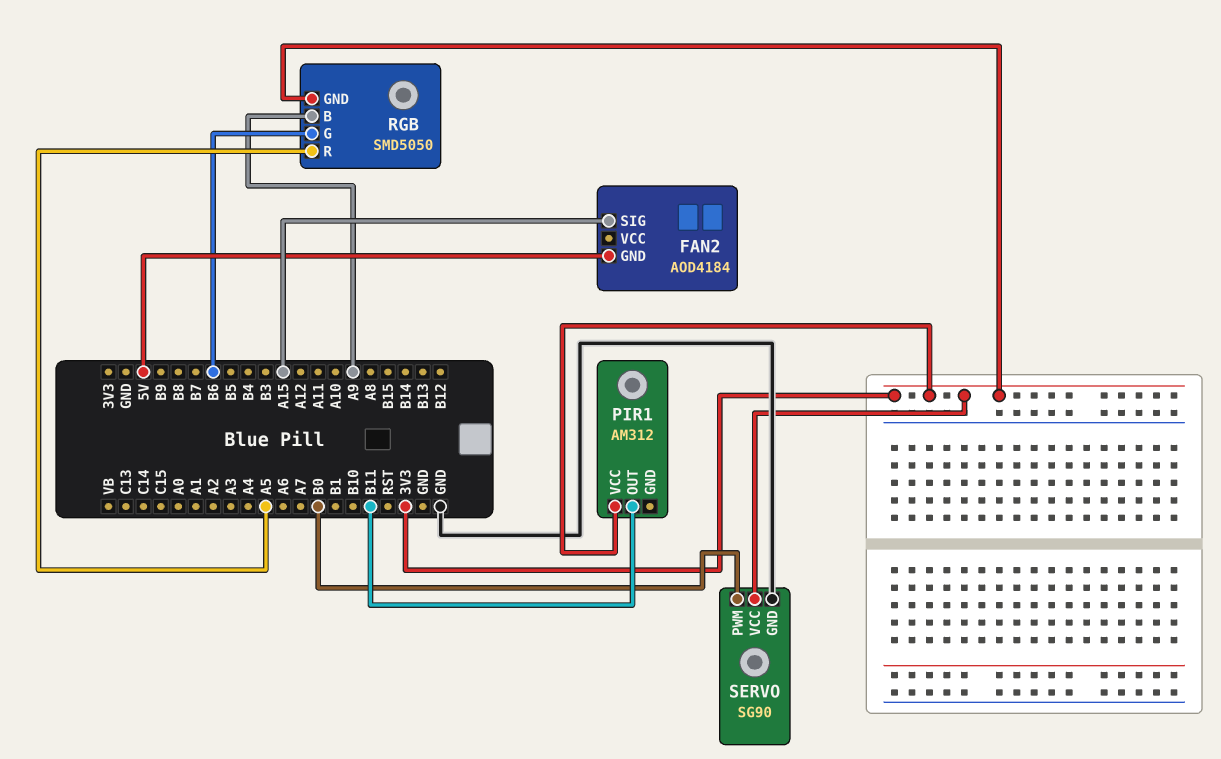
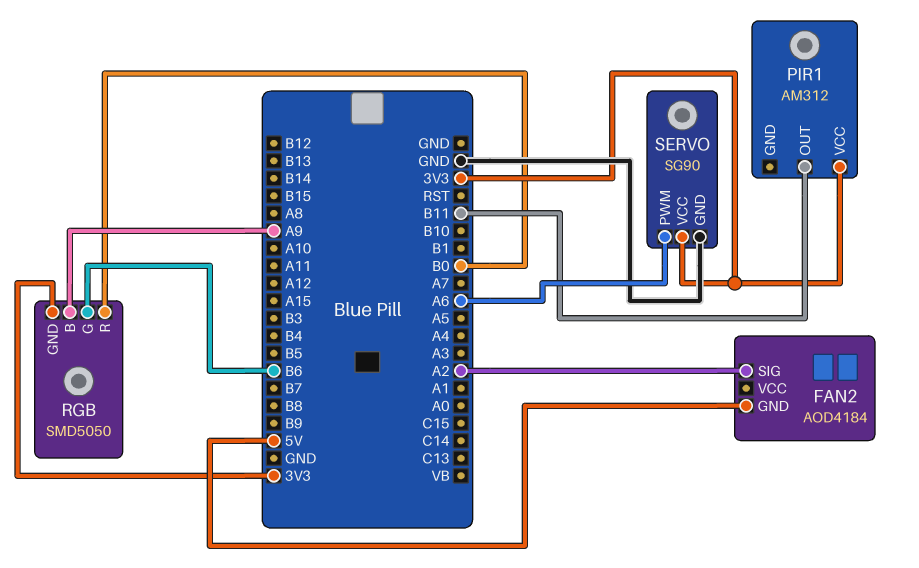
FAN2 pin SIG: A15 -> A2
RGB pin R: A5 -> B0
SERVO pin PWM: B0 -> A6

